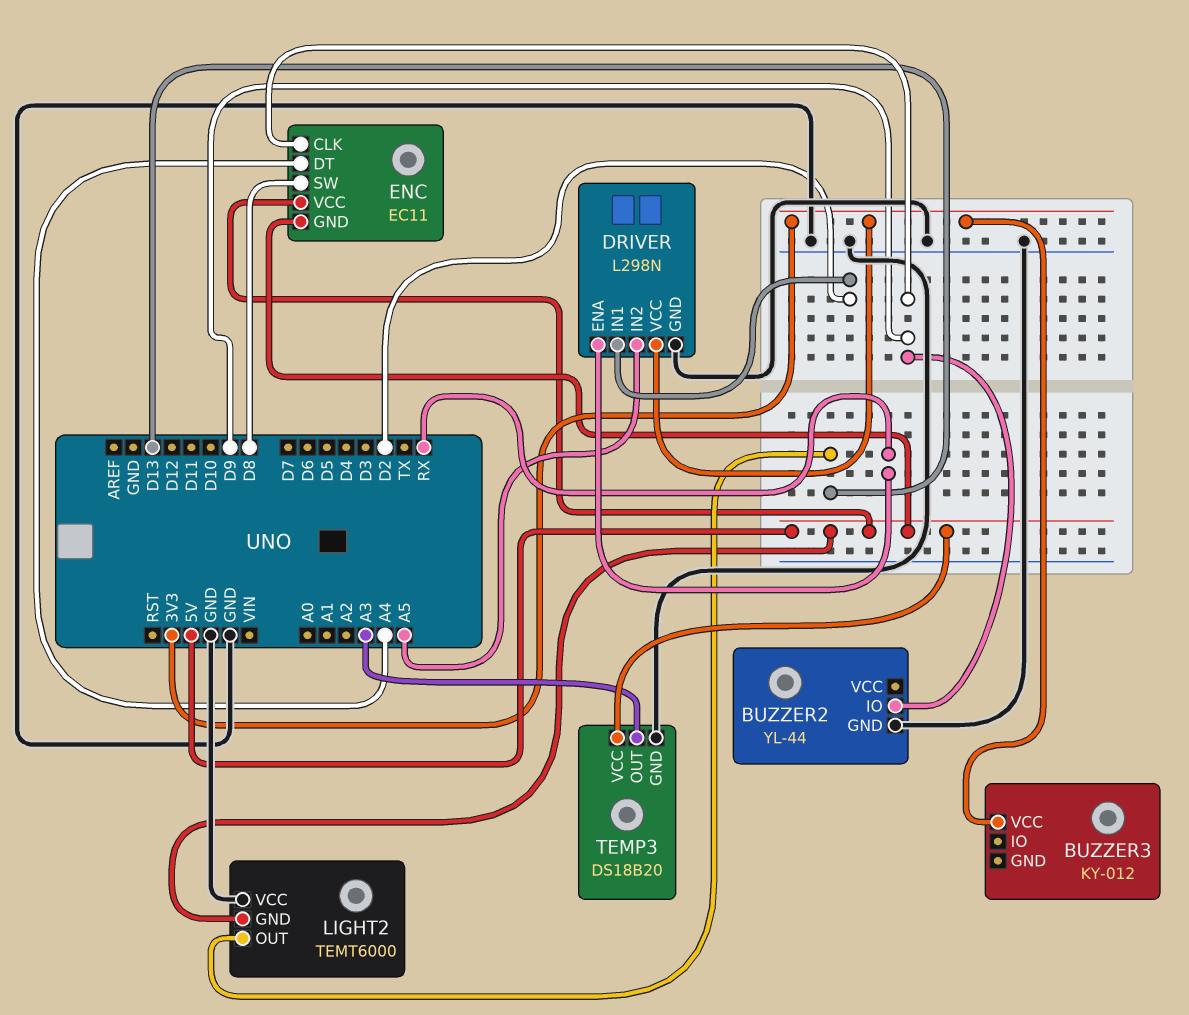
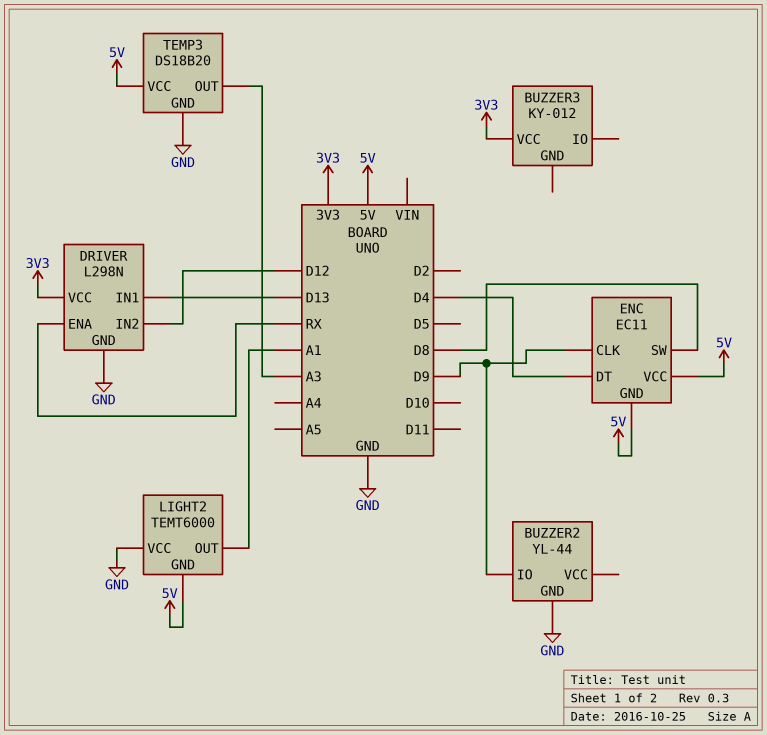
DRIVER pin IN1: D2 -> D13
DRIVER pin IN2: A5 -> D12
ENC pin DT: A4 -> D4
LIGHT2 pin OUT: D13 -> A1

